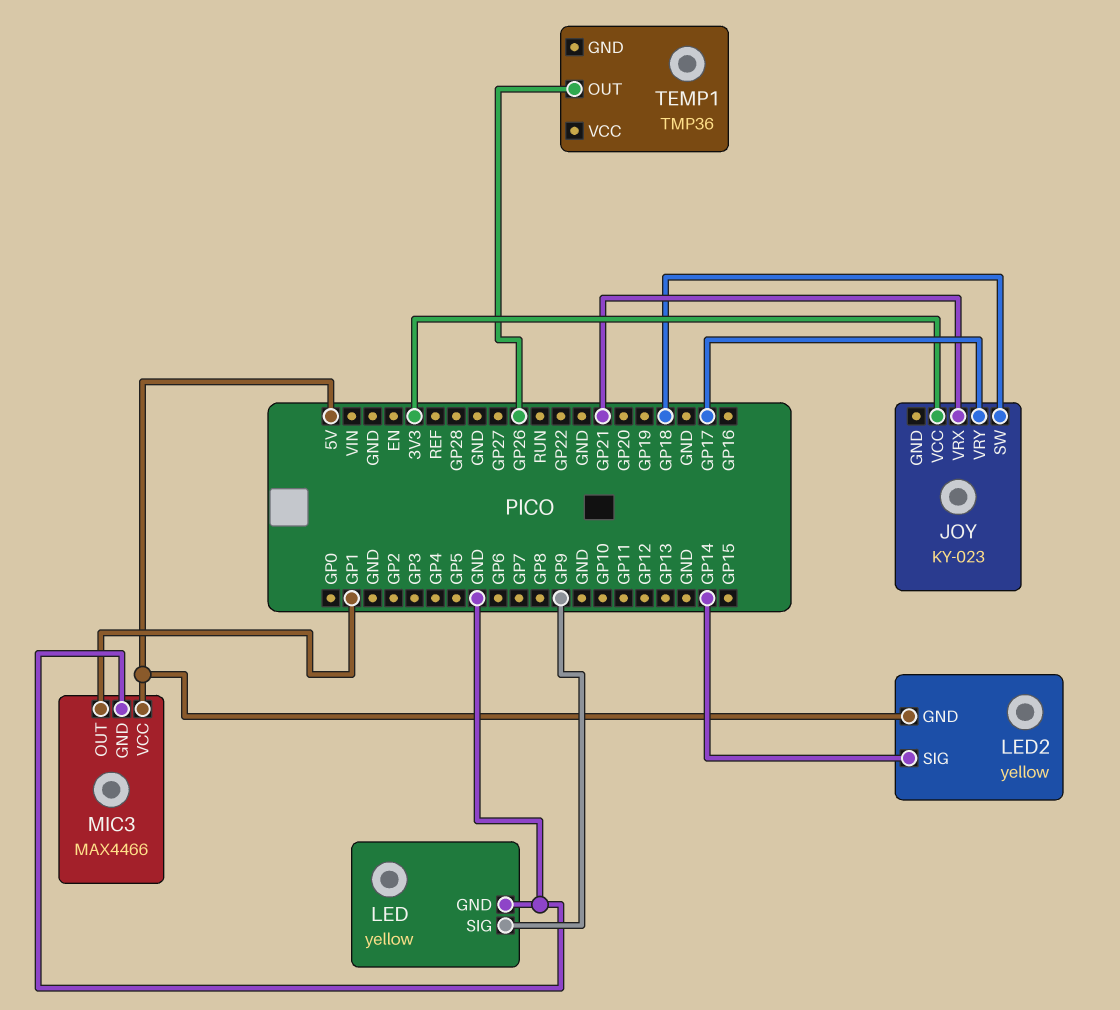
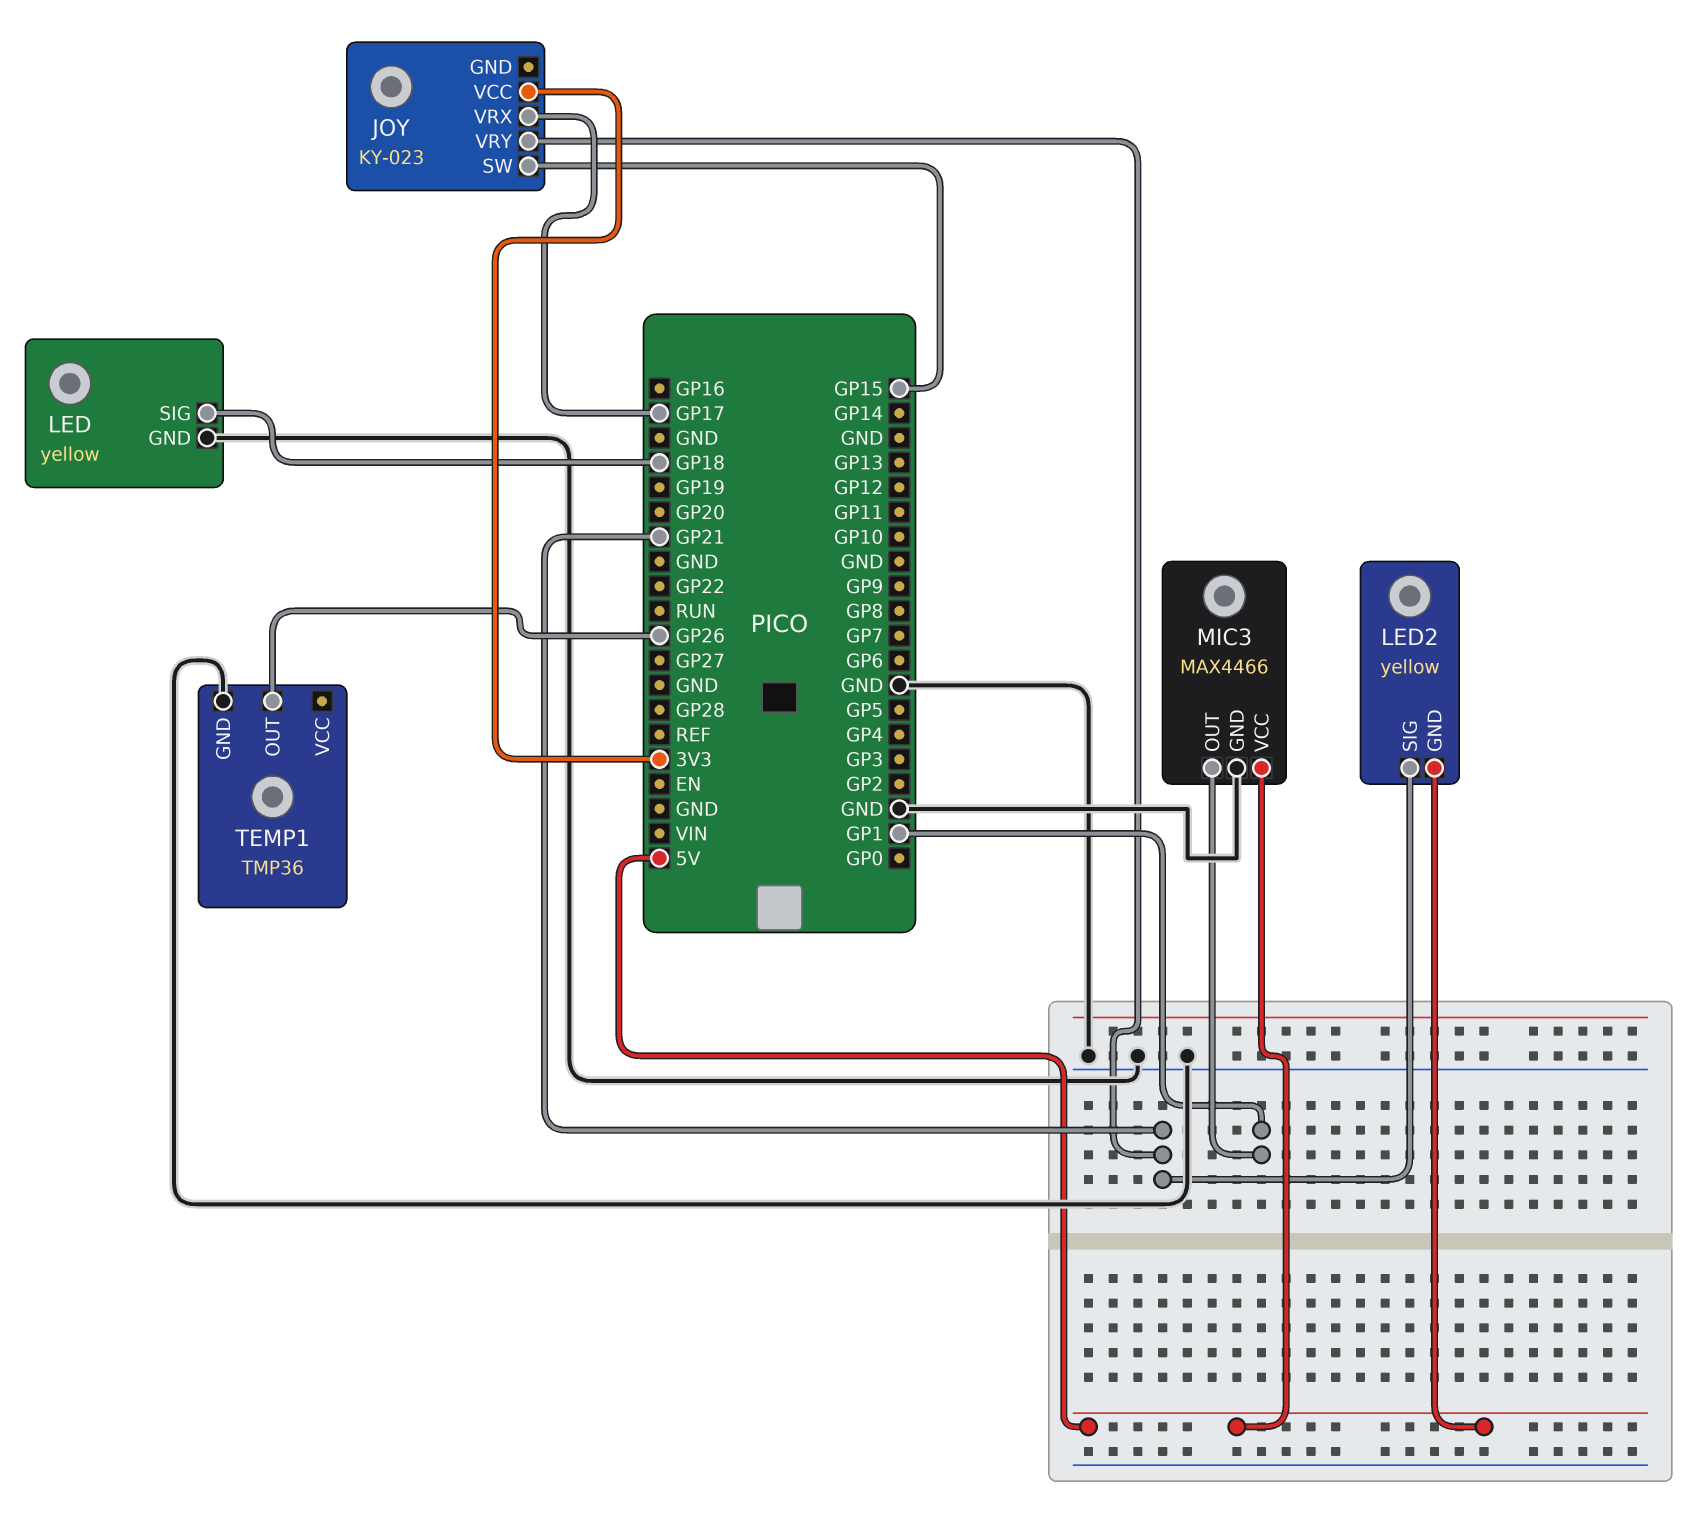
JOY pin SW: GP18 -> GP15
JOY pin VRX: GP21 -> GP17
JOY pin VRY: GP17 -> GP21
LED pin SIG: GP9 -> GP18
LED2 pin SIG: GP14 -> GP21
TEMP1 pin GND: none -> GND

